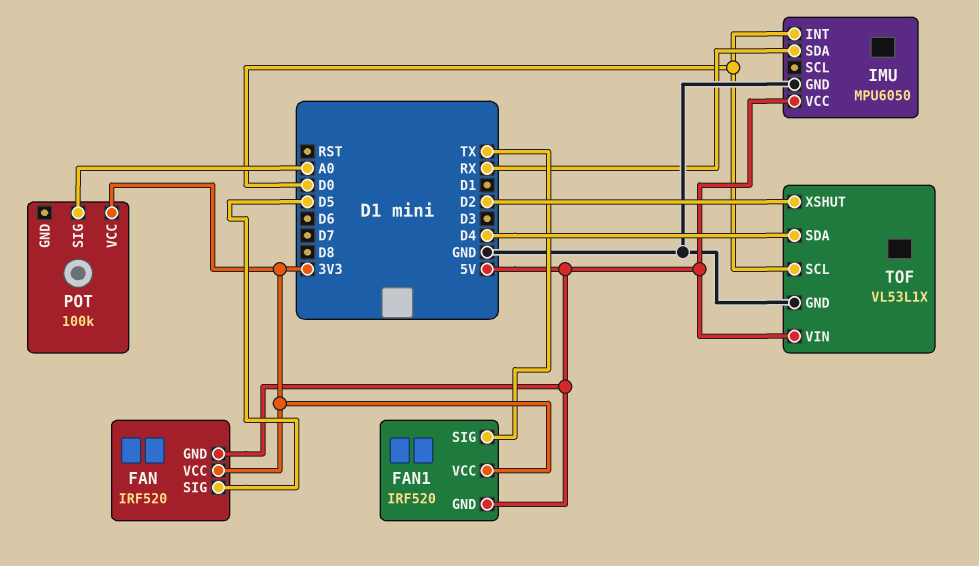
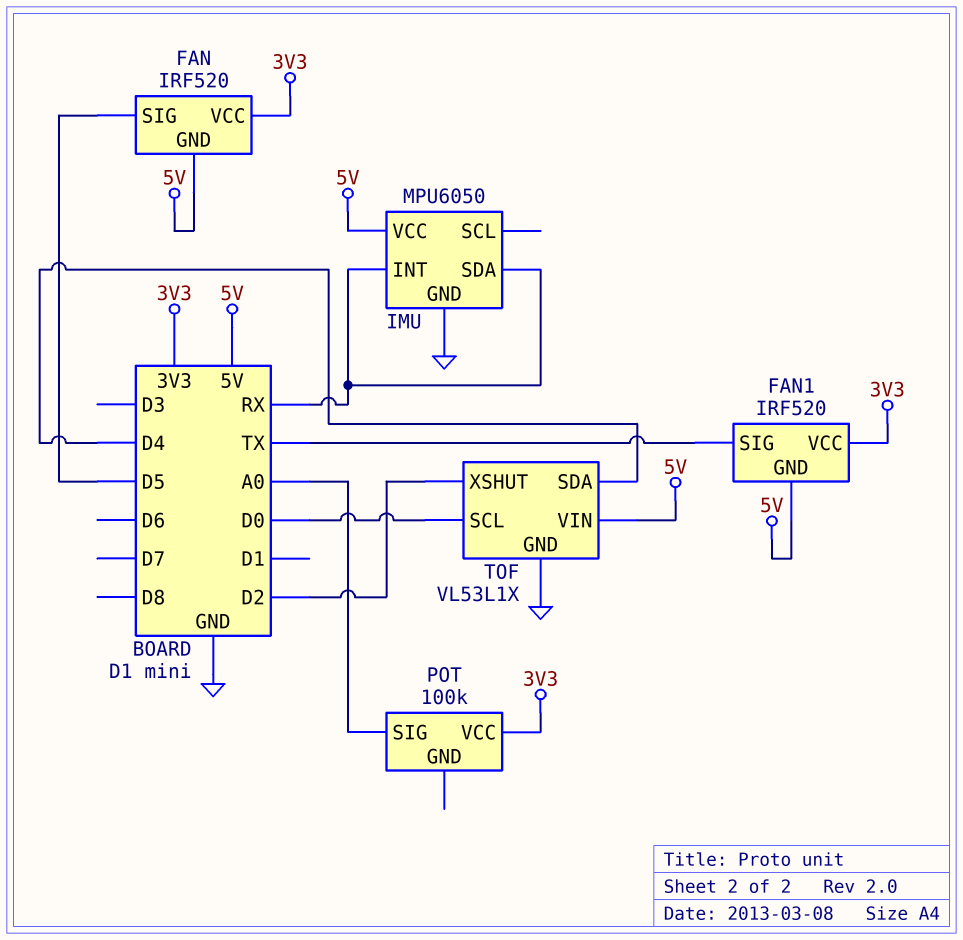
IMU pin INT: D0 -> RX

